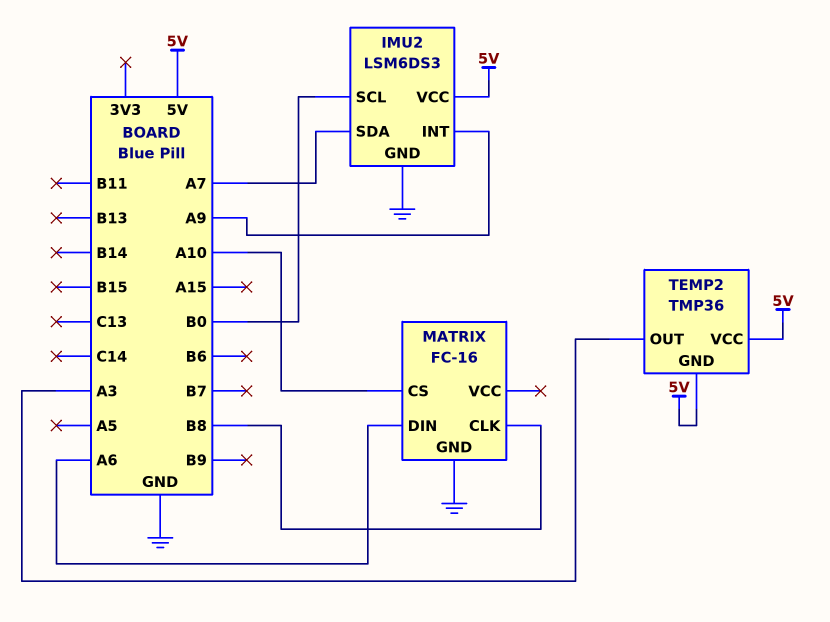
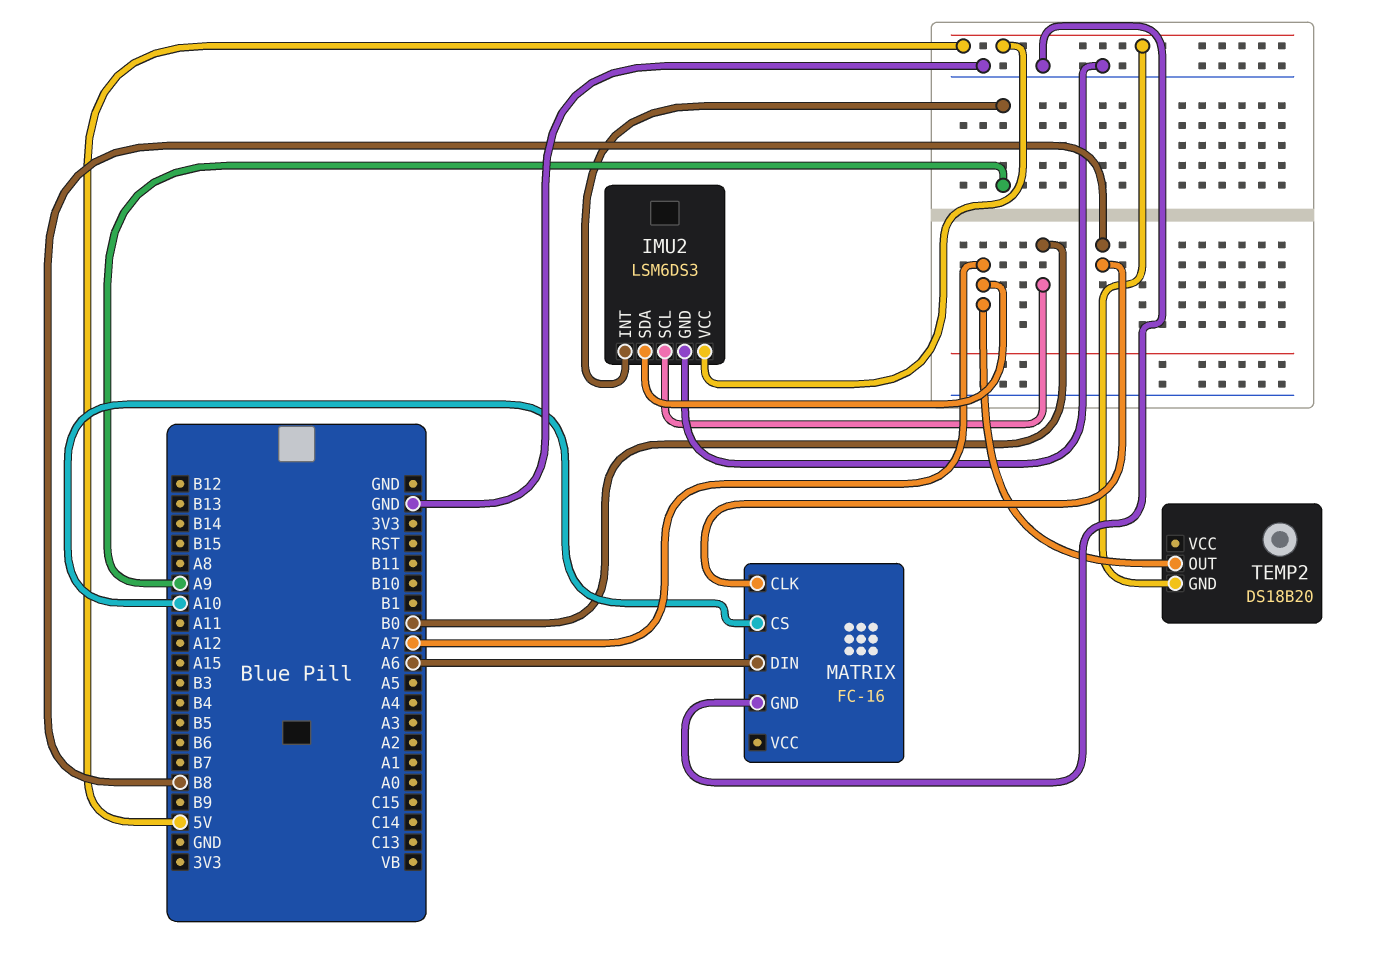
TEMP2: TMP36 -> DS18B20
TEMP2 pin OUT: A3 -> A7
TEMP2 pin VCC: 5V -> none

